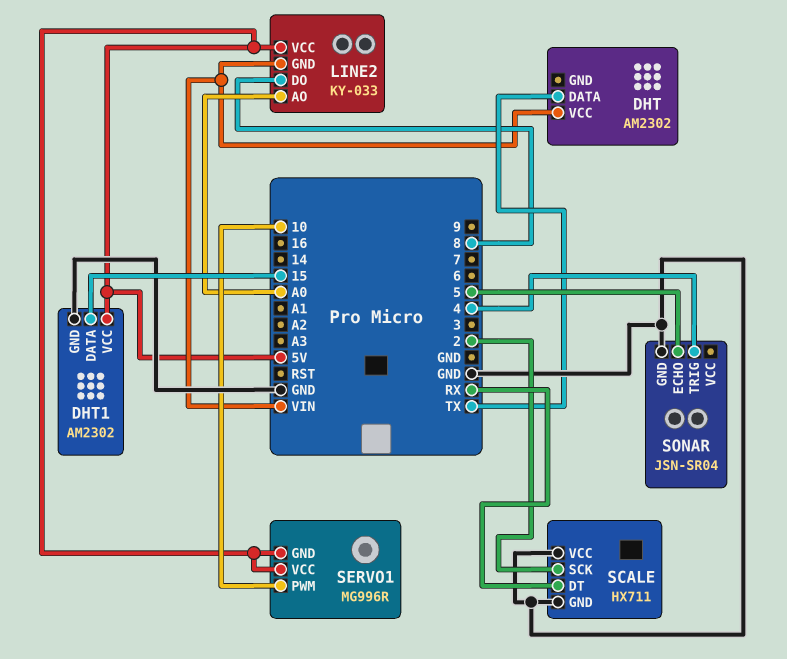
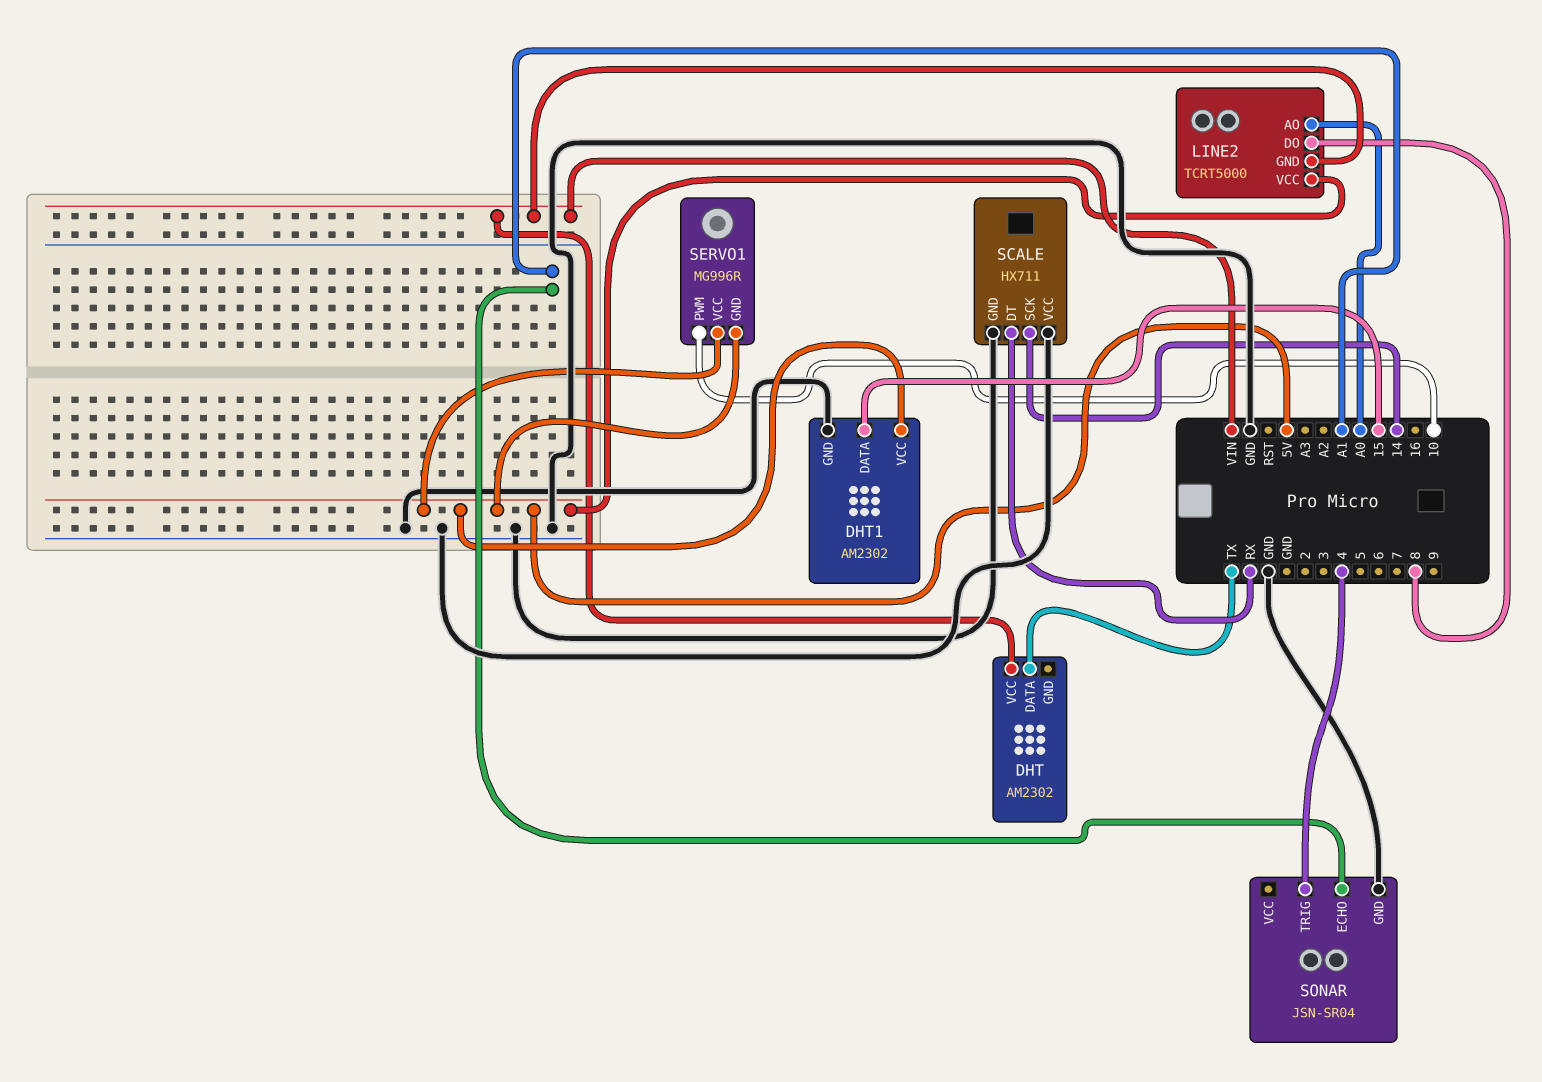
LINE2: KY-033 -> TCRT5000
SCALE pin SCK: 2 -> 14
SONAR pin ECHO: 5 -> A1

